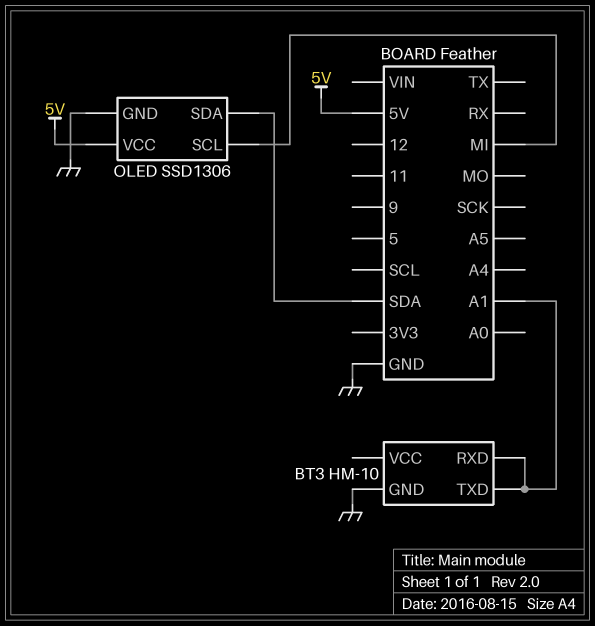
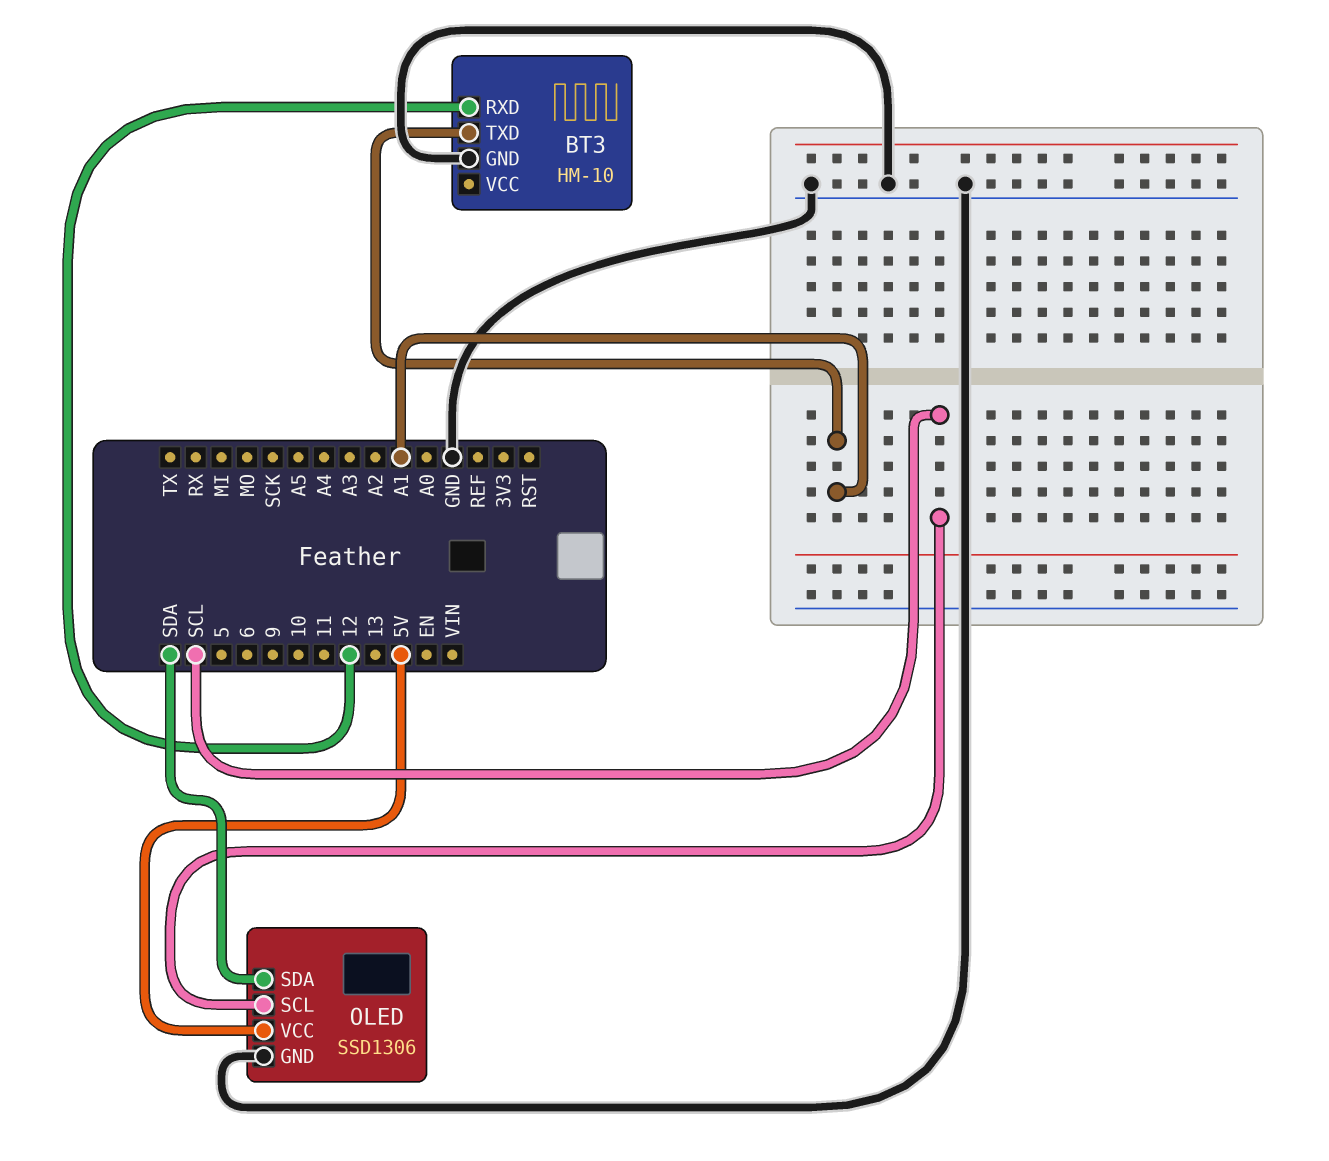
BT3 pin RXD: A1 -> 12
OLED pin SCL: MI -> SCL

